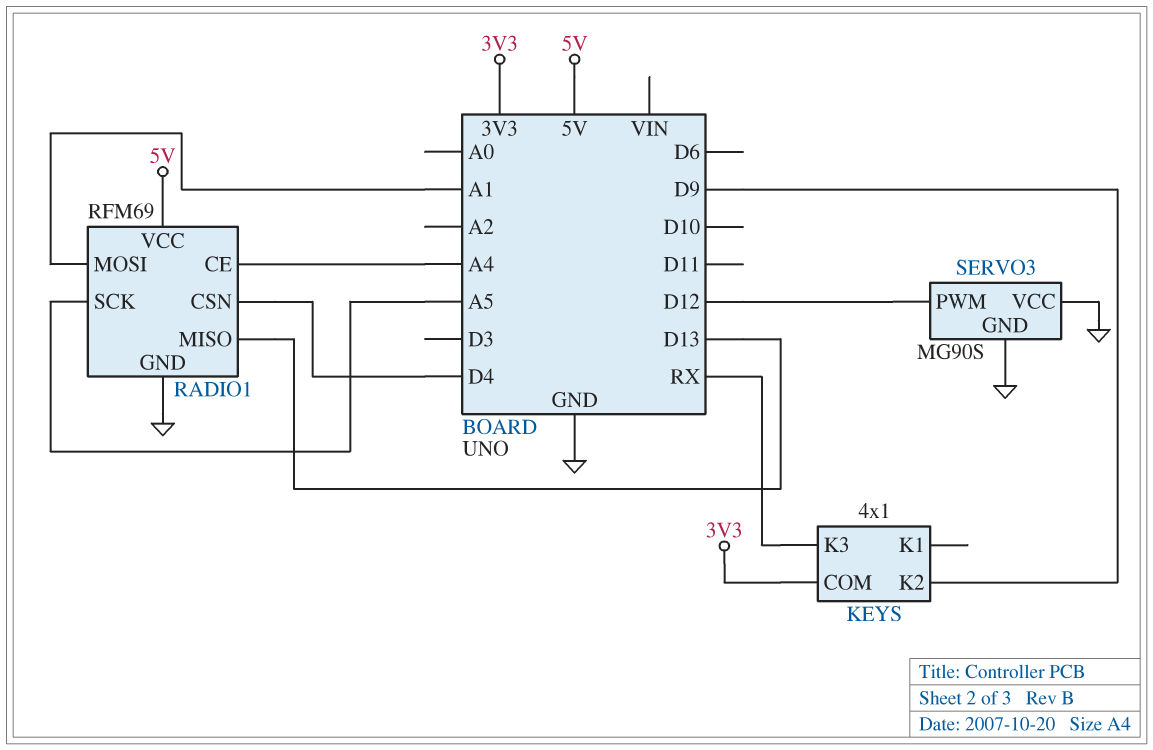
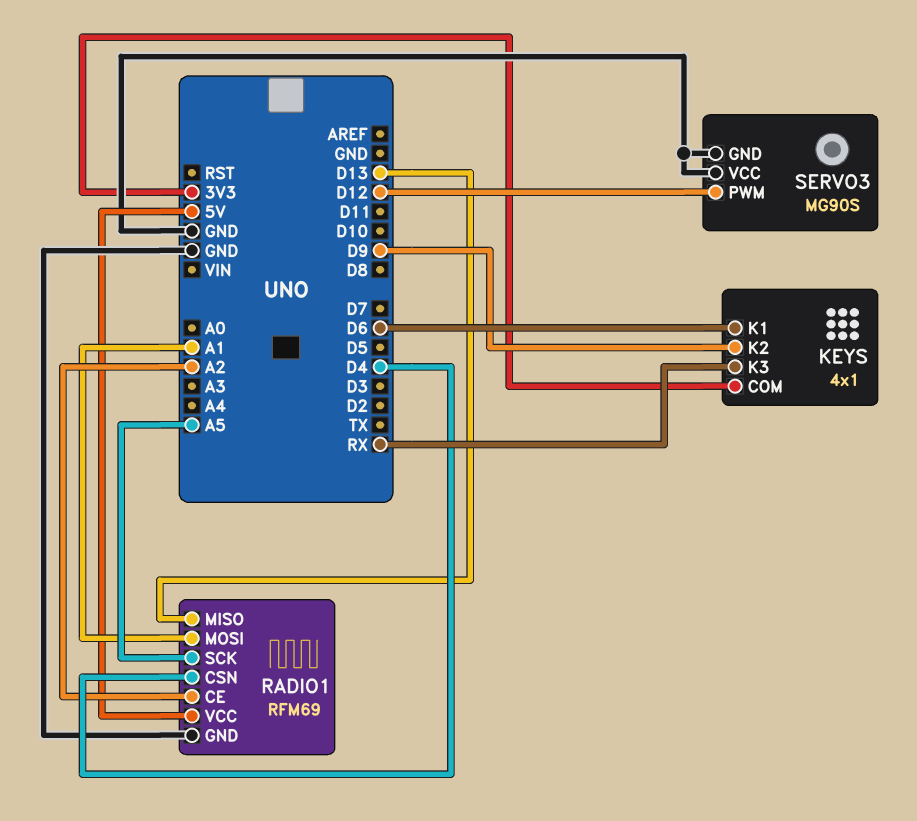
KEYS pin K1: none -> D6
RADIO1 pin CE: A4 -> A2

